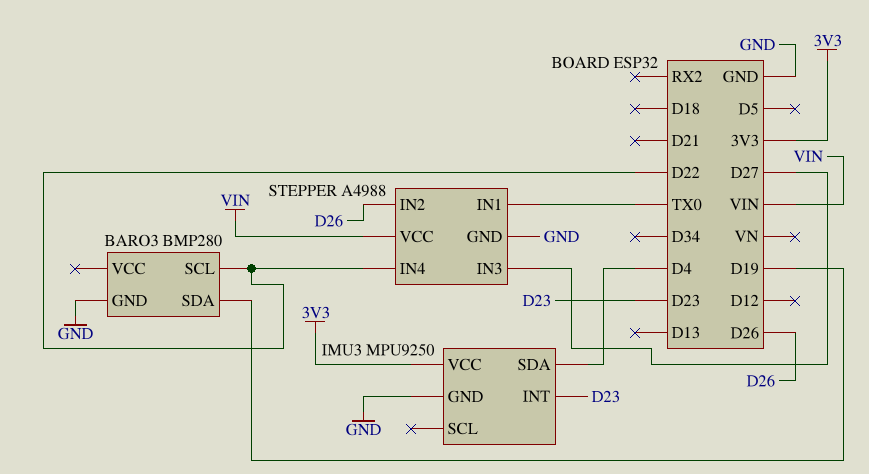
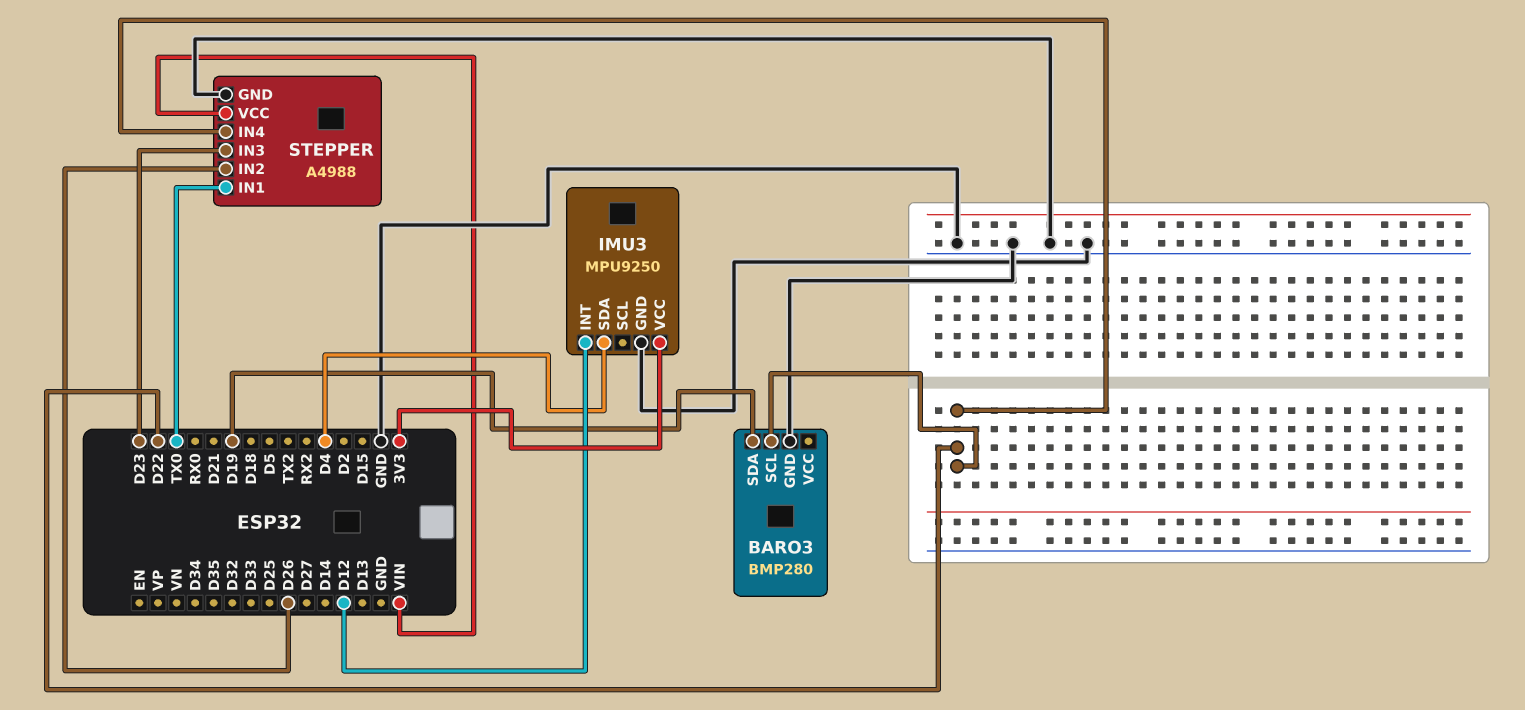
IMU3 pin INT: D23 -> D12
STEPPER pin IN3: D27 -> D23

